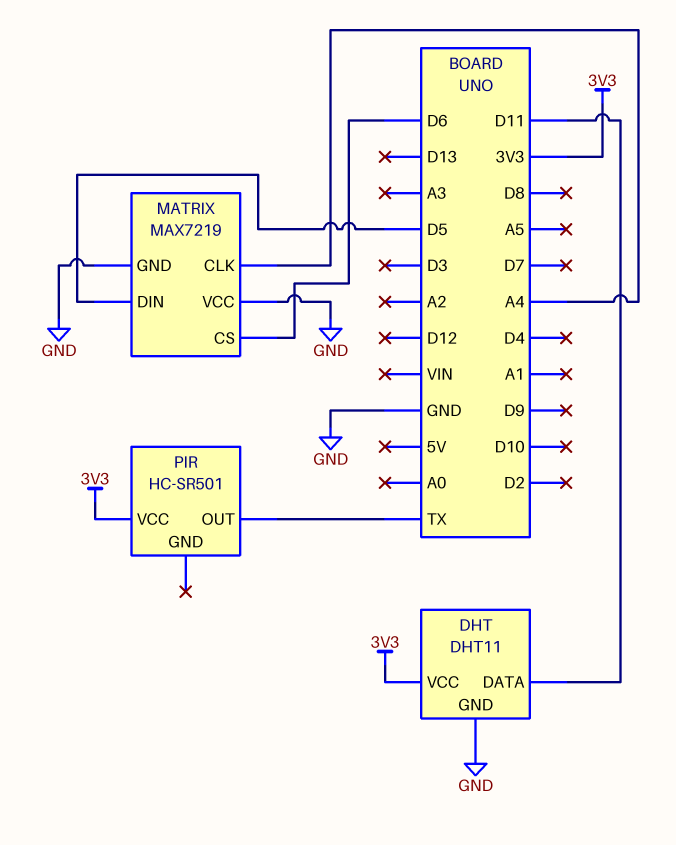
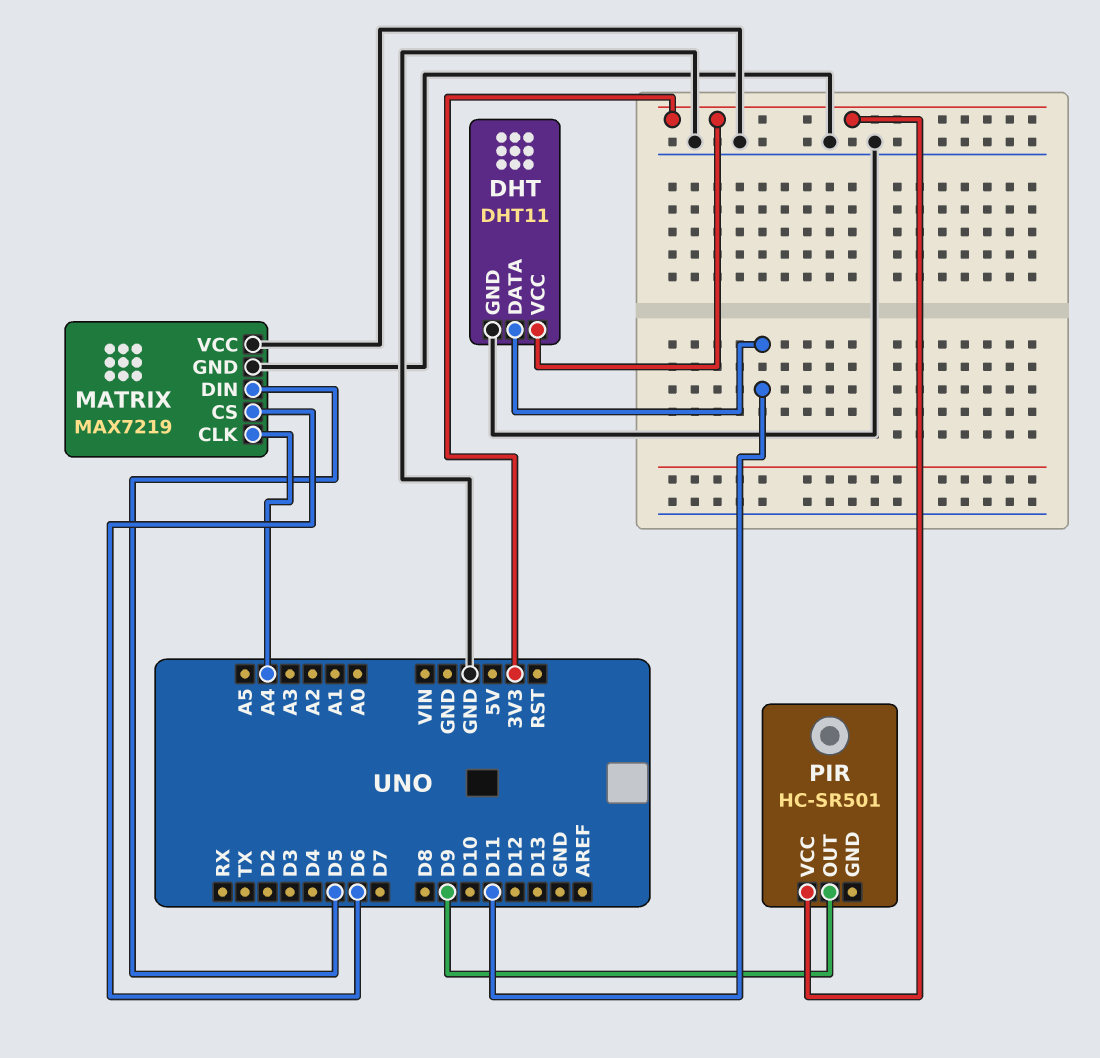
PIR pin OUT: TX -> D9

